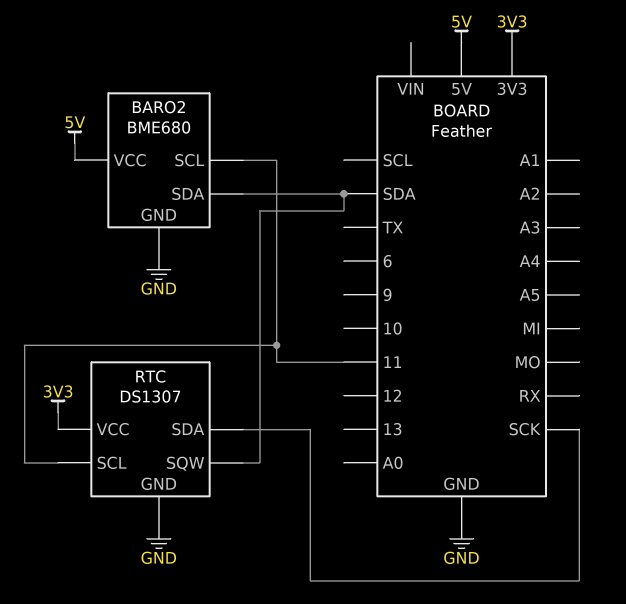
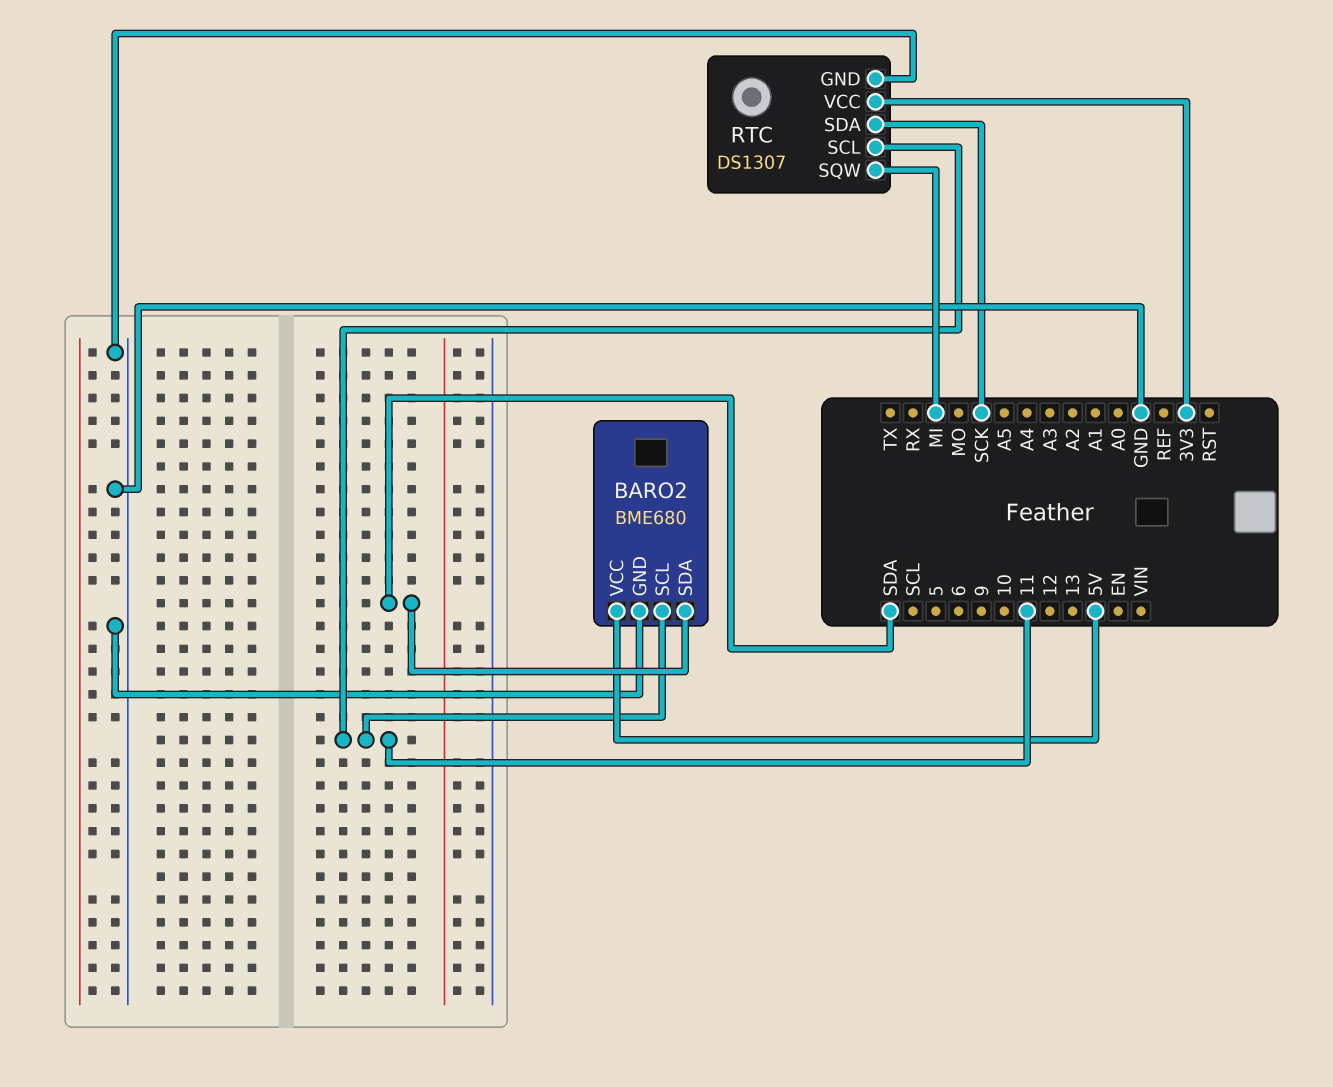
RTC pin SQW: SDA -> MI

